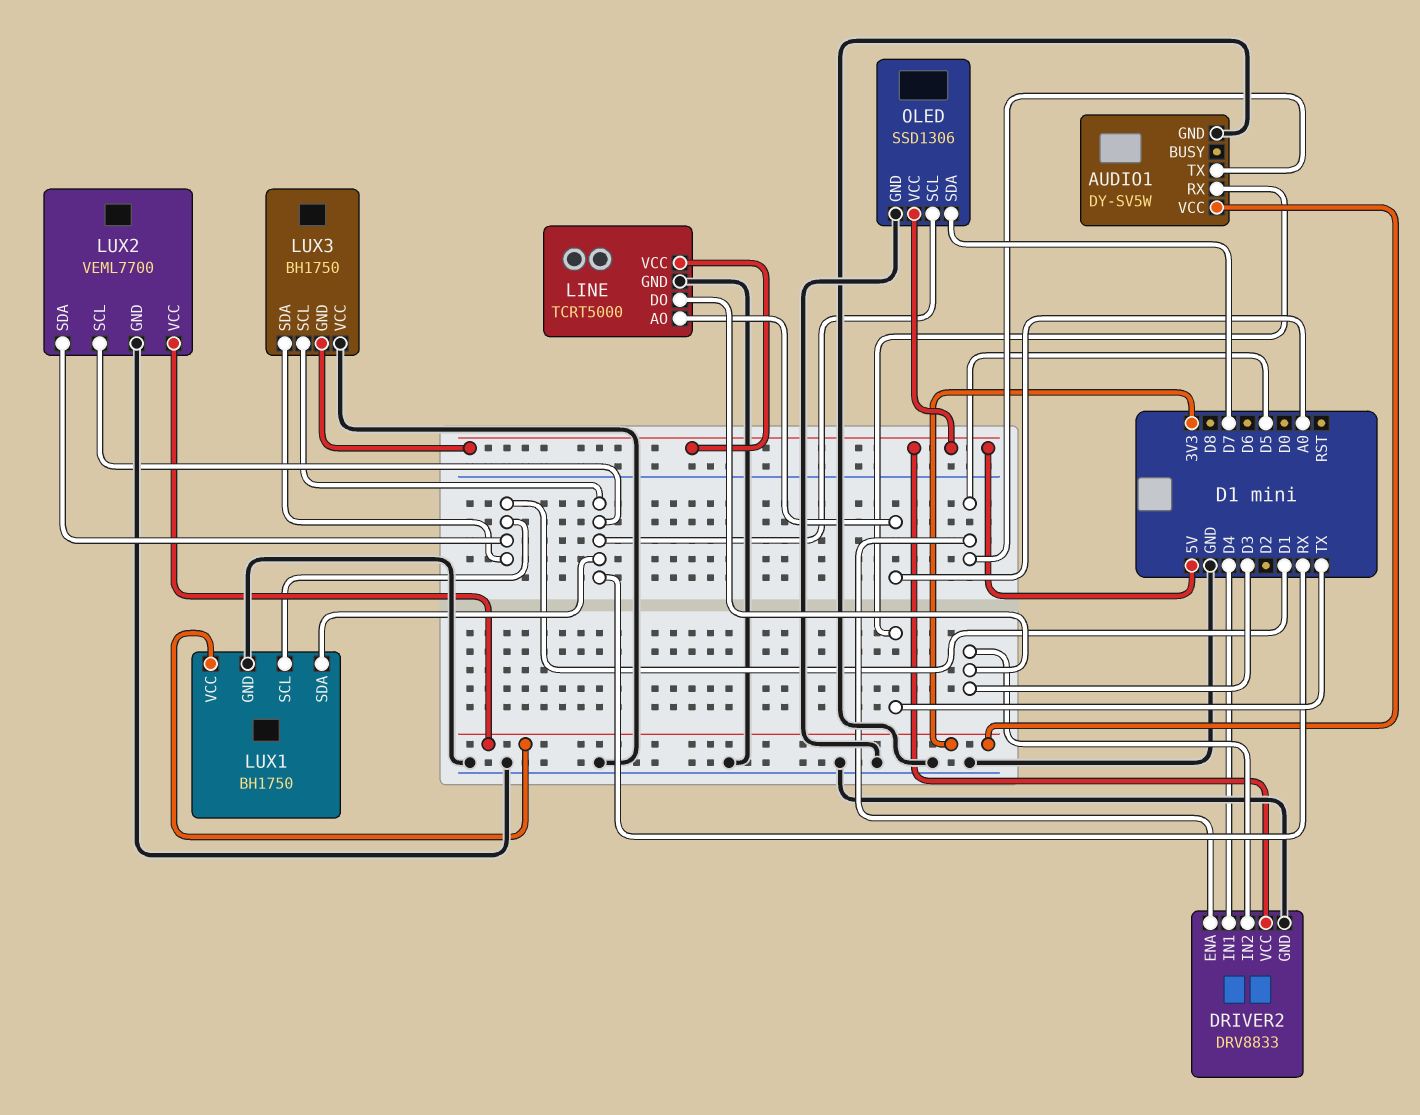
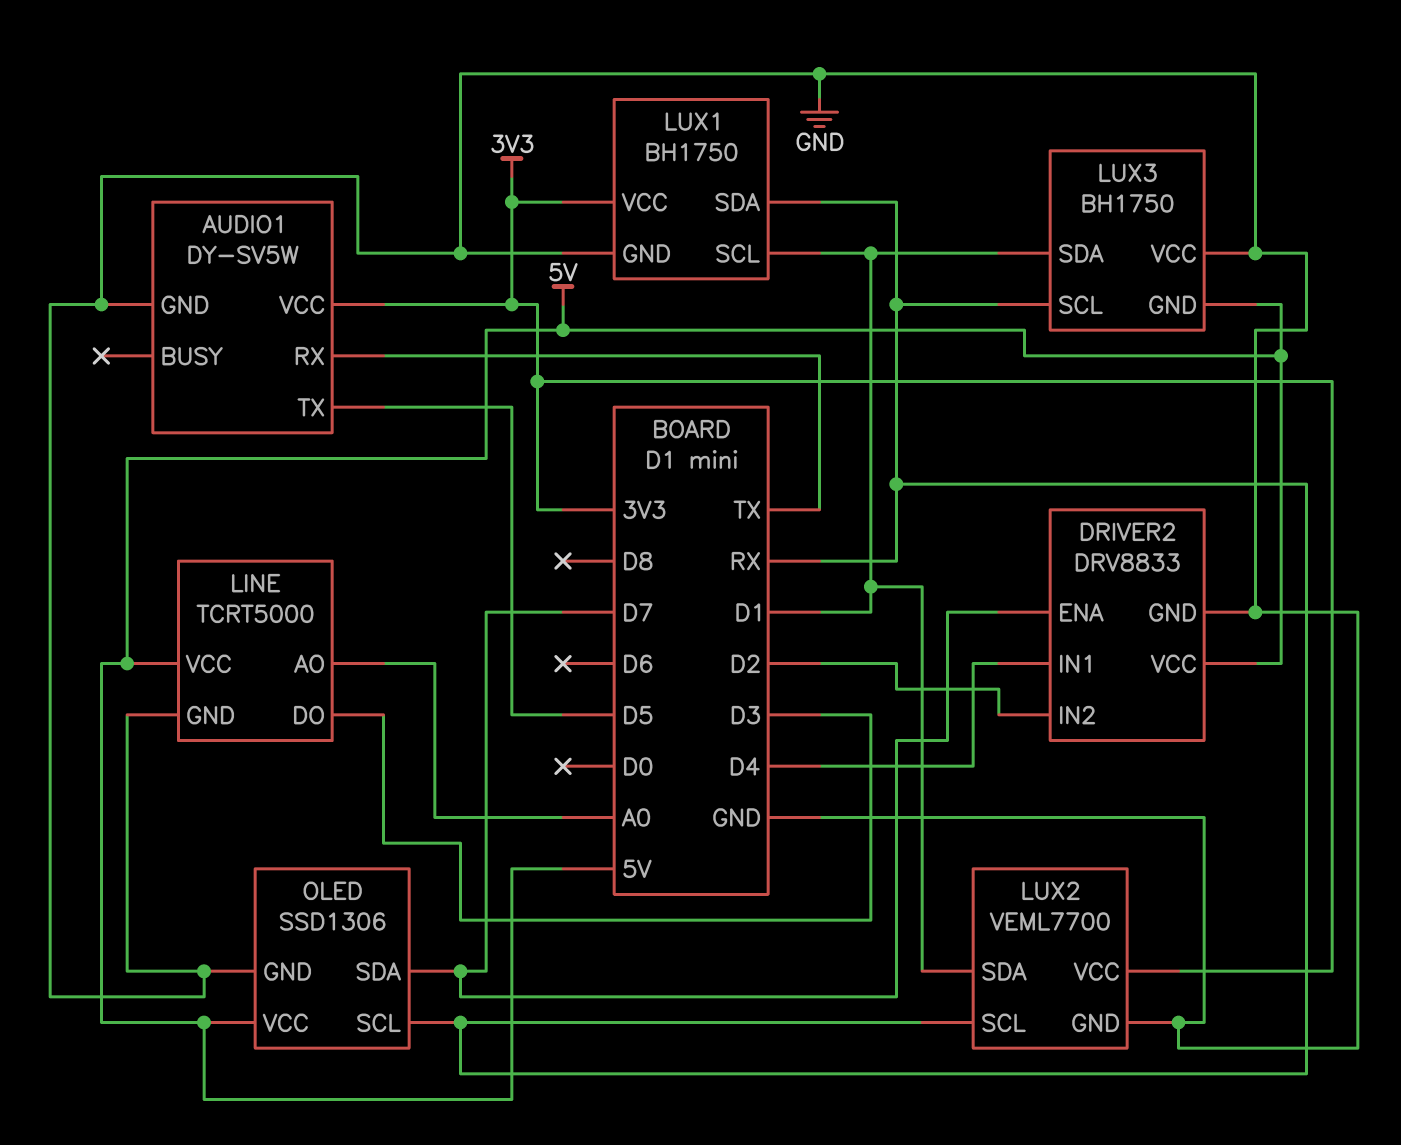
DRIVER2 pin ENA: D5 -> D7
DRIVER2 pin IN2: D3 -> D2

